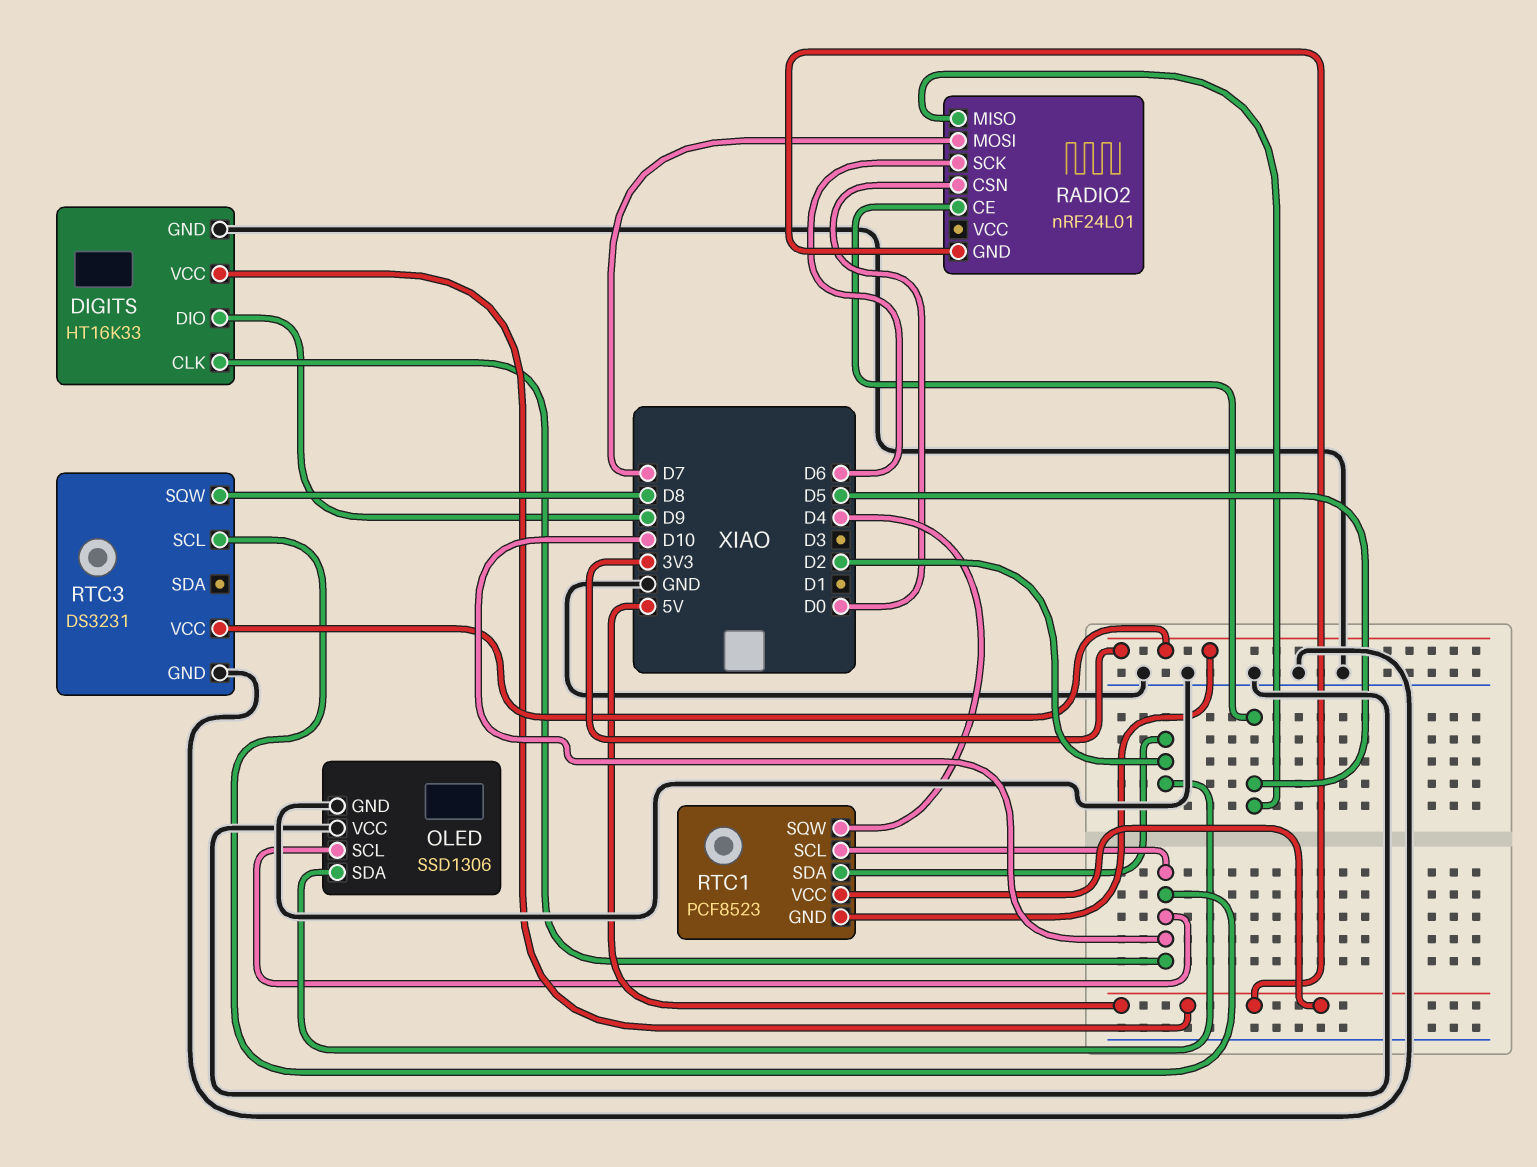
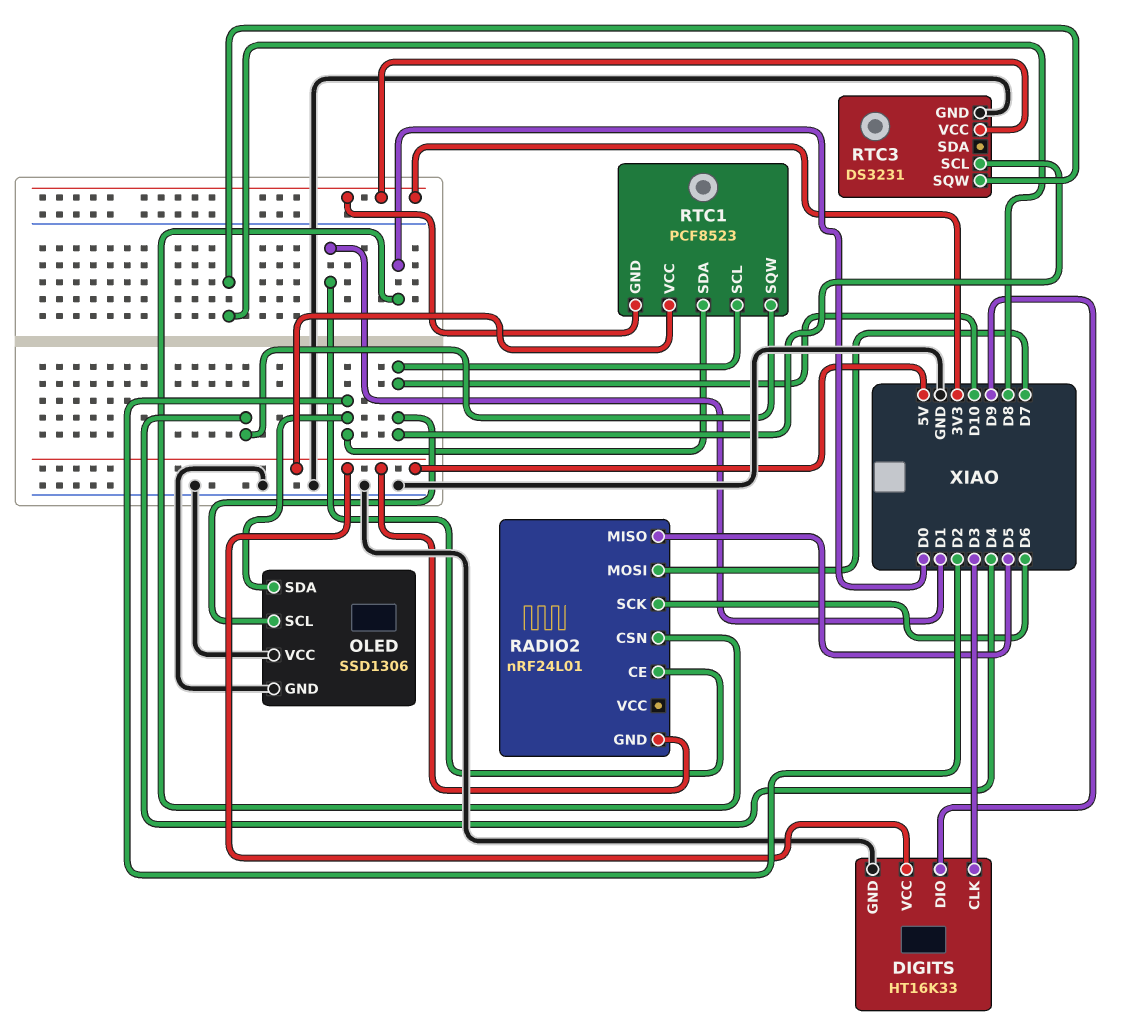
DIGITS pin CLK: D10 -> D3
RADIO2 pin CE: D5 -> D1

